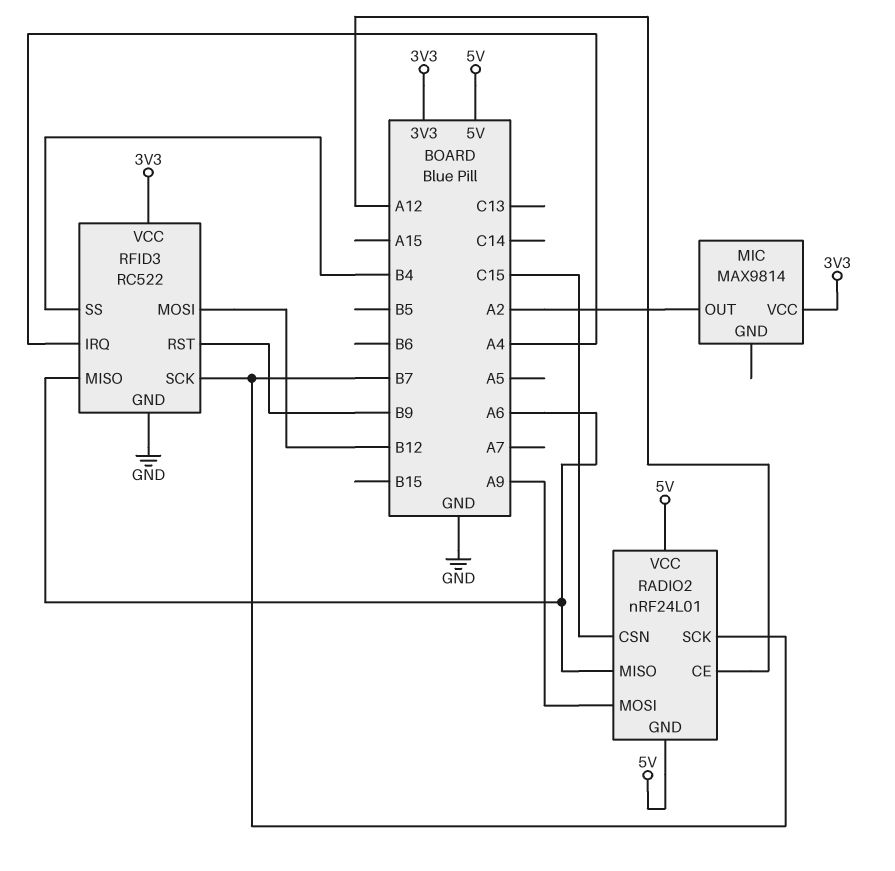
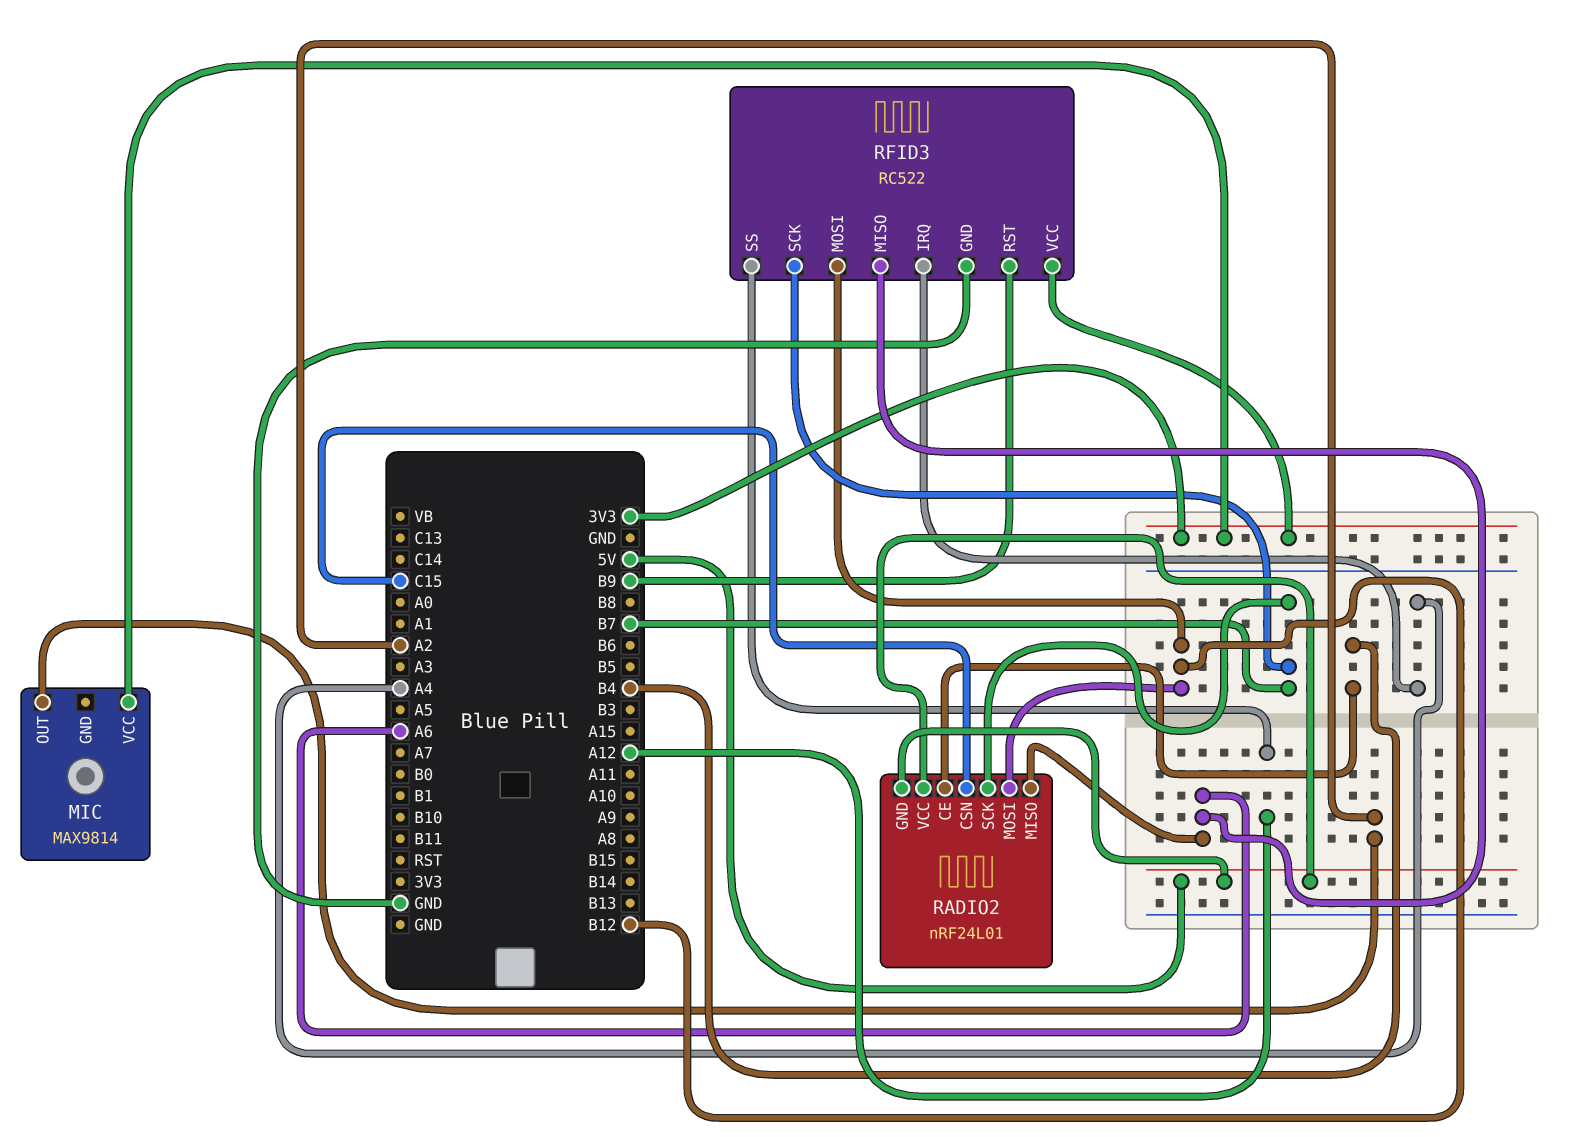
RADIO2 pin CE: A12 -> B4
RADIO2 pin MOSI: A9 -> B12
RFID3 pin SS: B4 -> A12

